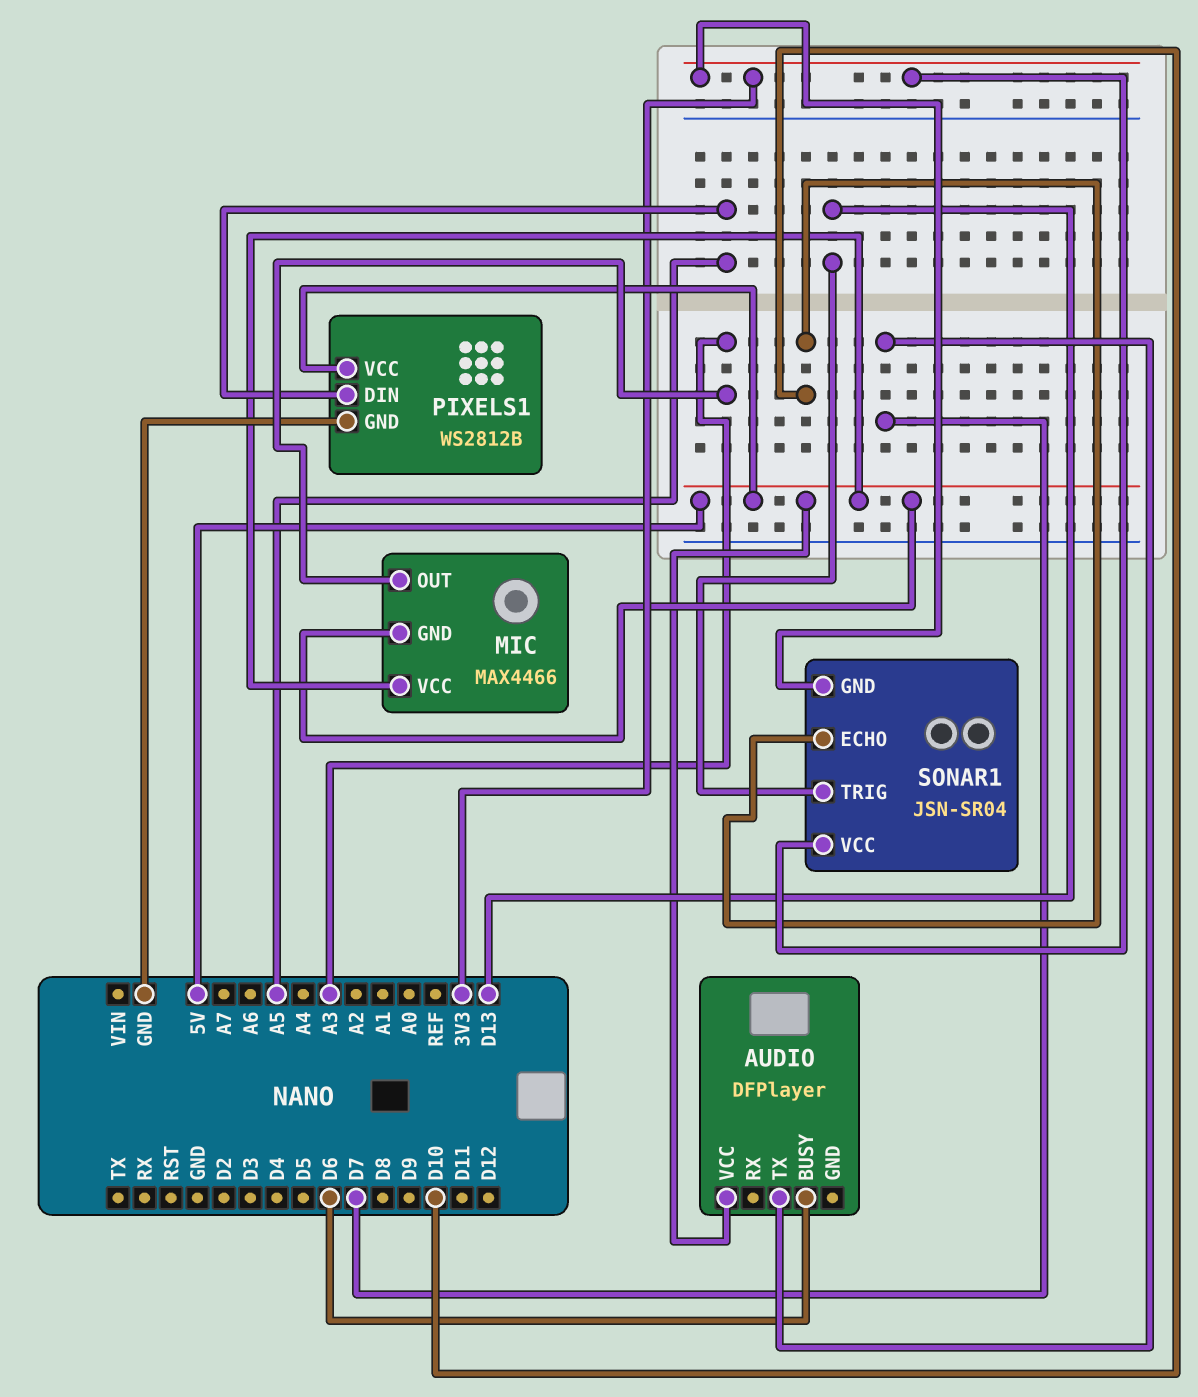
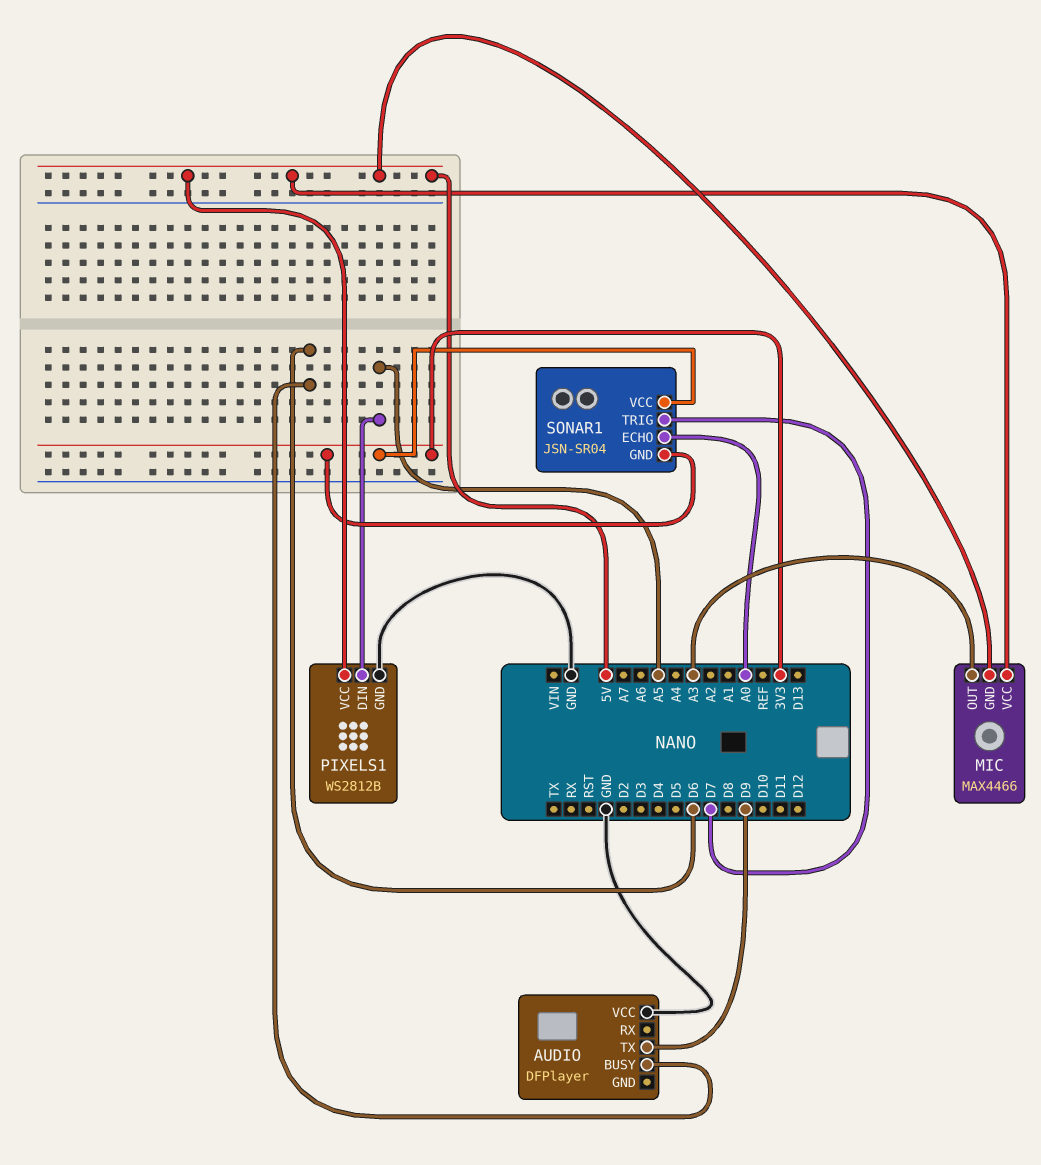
AUDIO pin TX: D7 -> D9
AUDIO pin VCC: 5V -> GND
SONAR1 pin ECHO: D10 -> A0
SONAR1 pin TRIG: D13 -> D7

